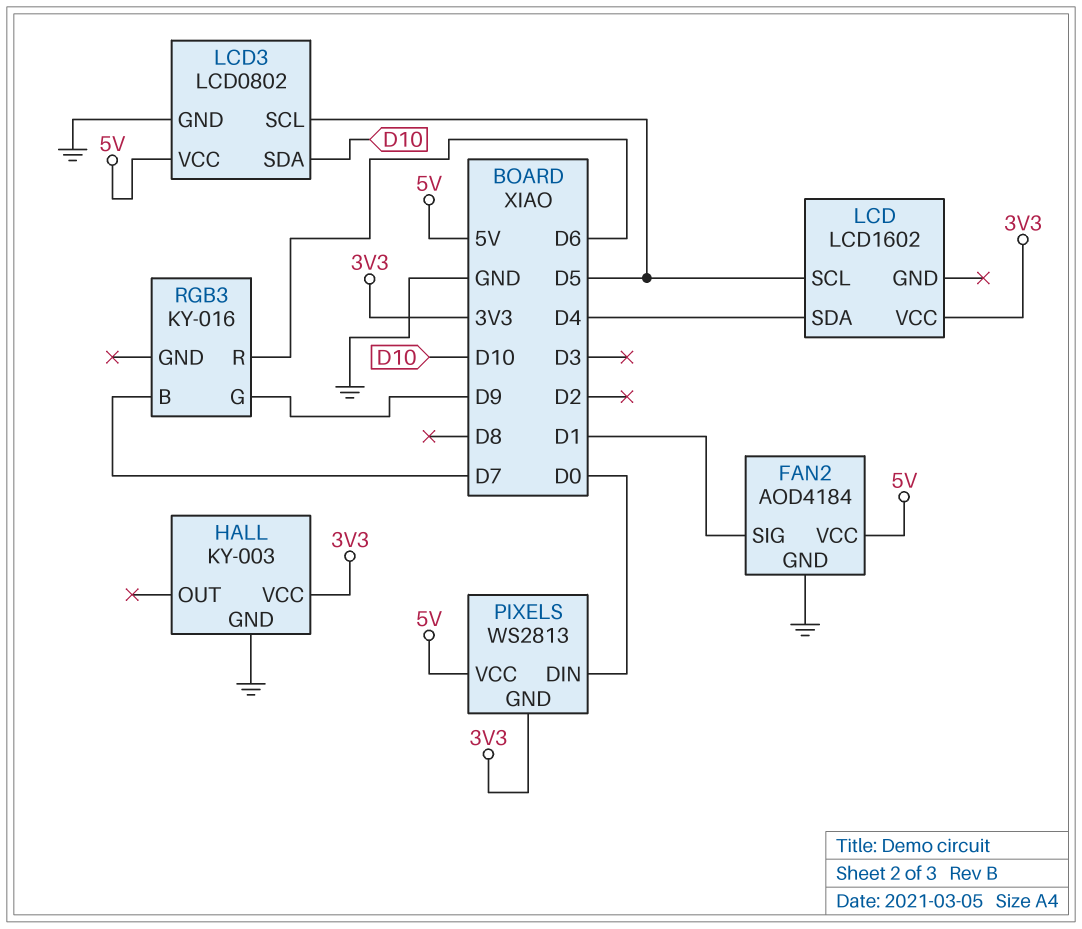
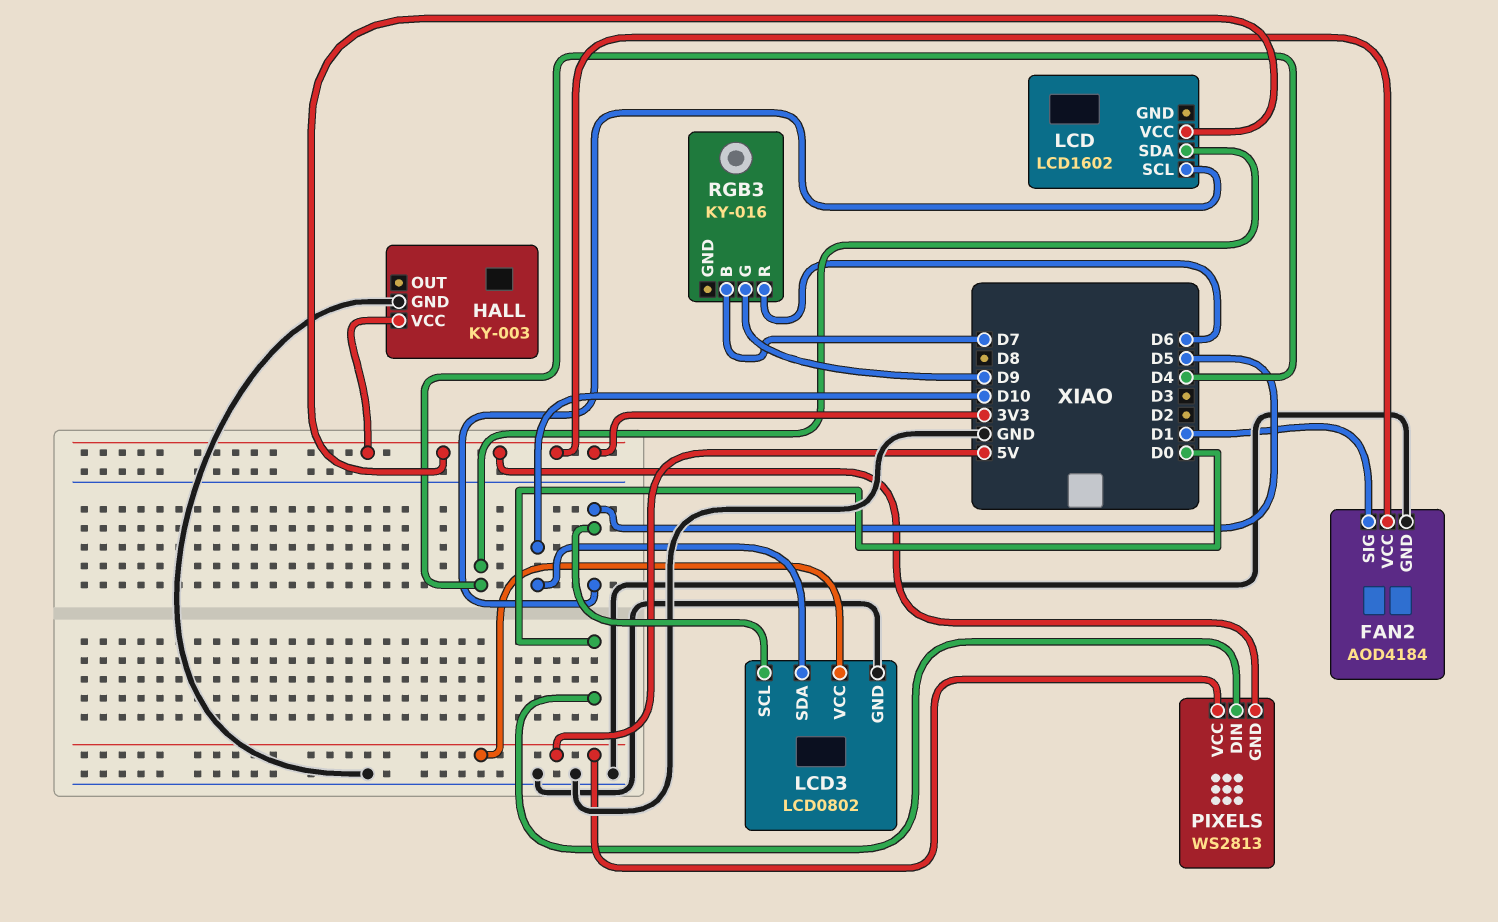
FAN2 pin VCC: 5V -> 3V3

